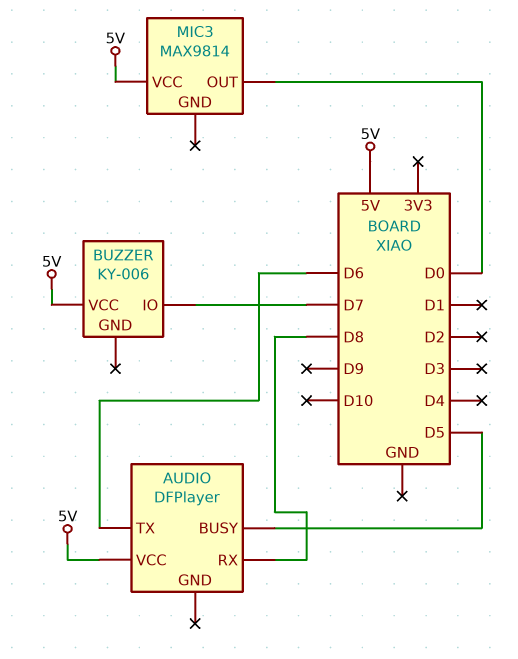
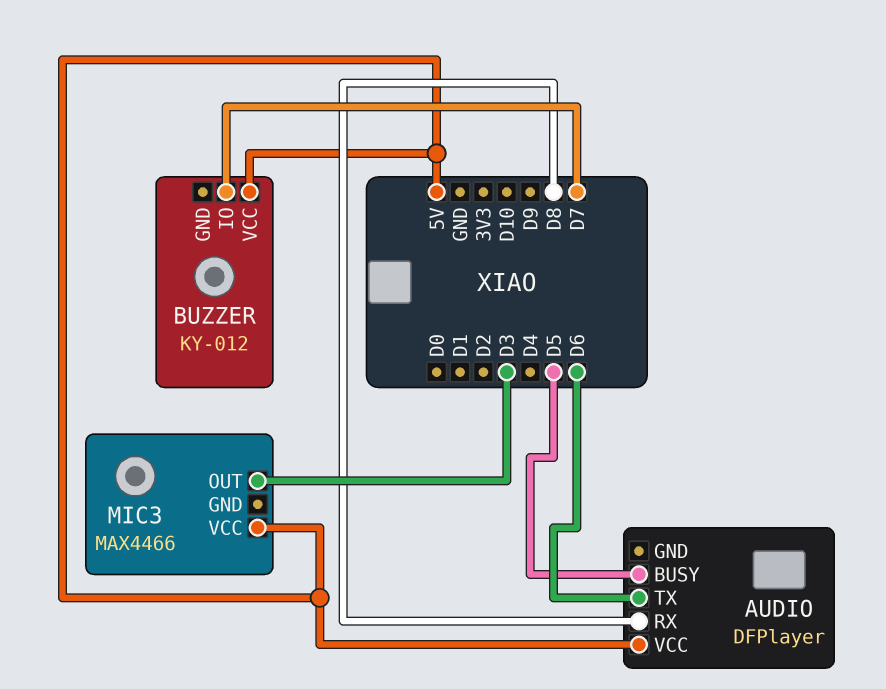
BUZZER: KY-006 -> KY-012
MIC3: MAX9814 -> MAX4466
MIC3 pin OUT: D0 -> D3

